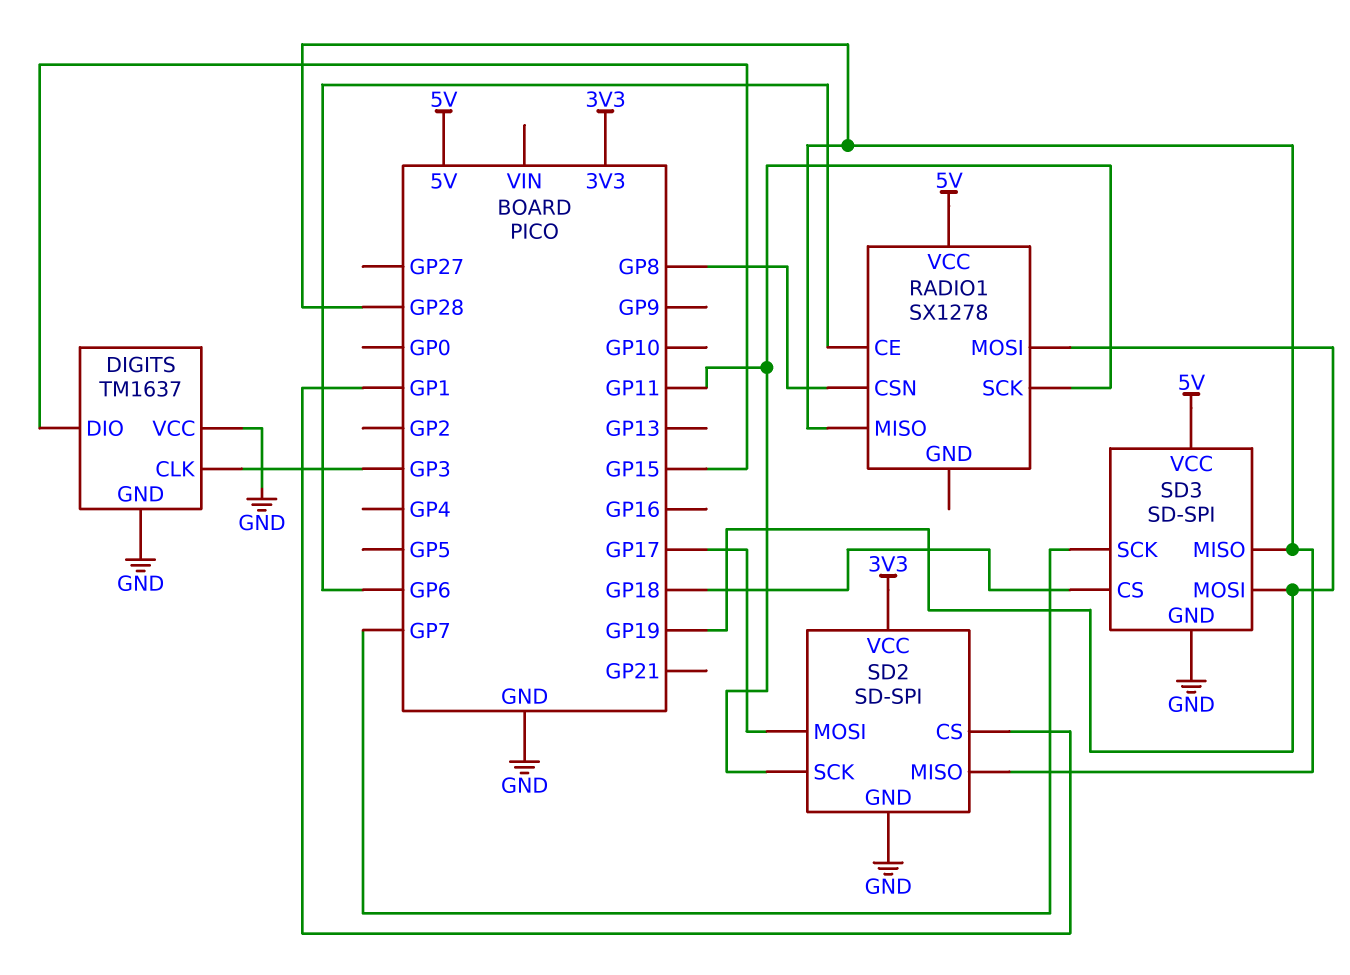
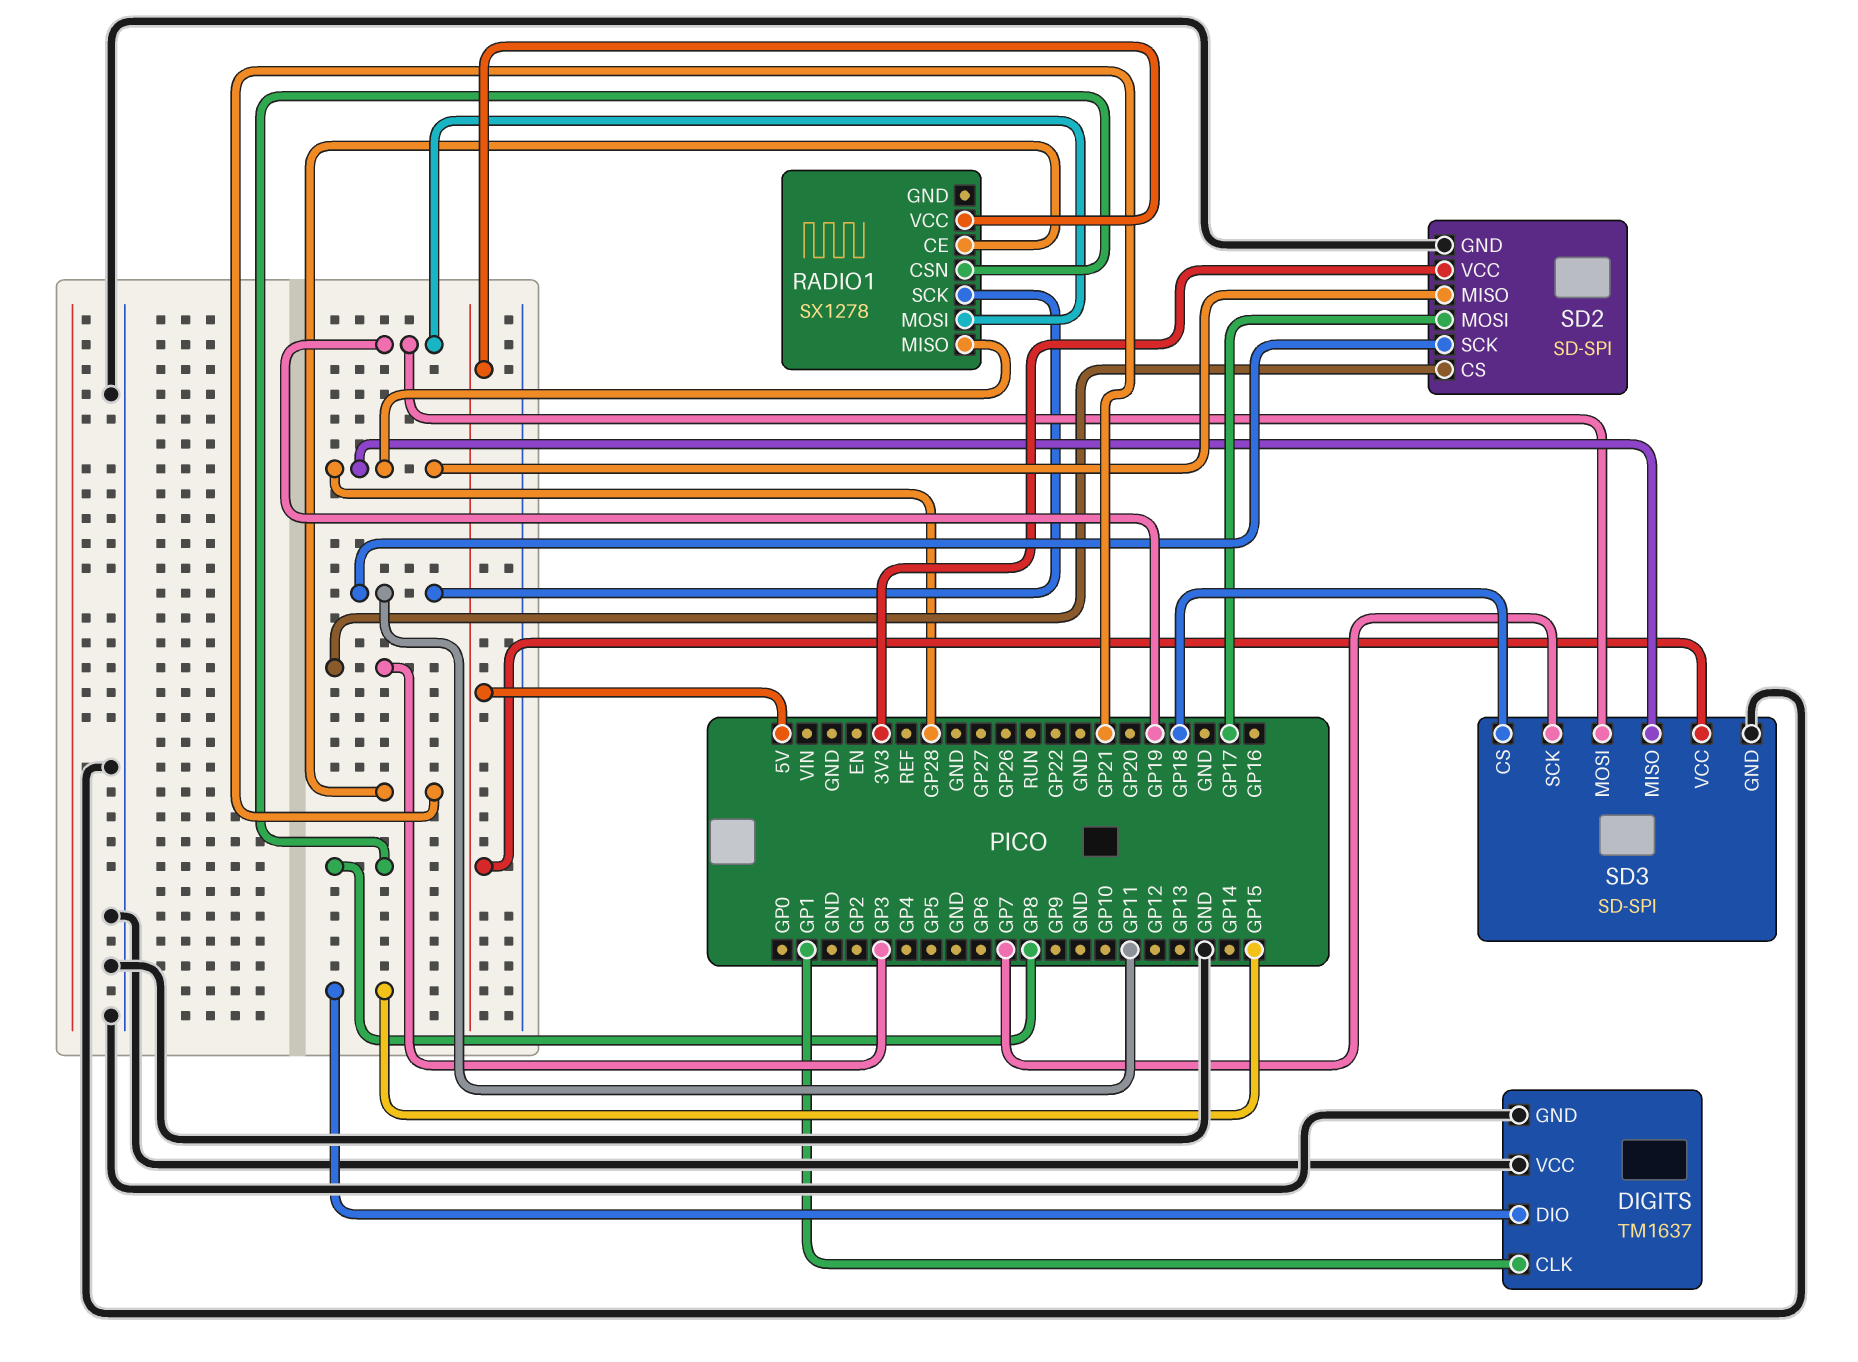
DIGITS pin CLK: GP3 -> GP1
RADIO1 pin CE: GP6 -> GP21
SD2 pin CS: GP1 -> GP3

